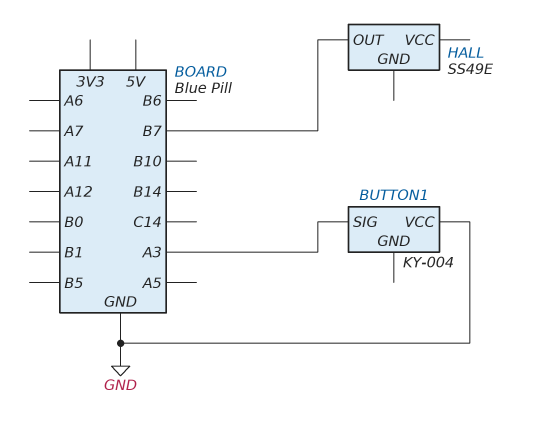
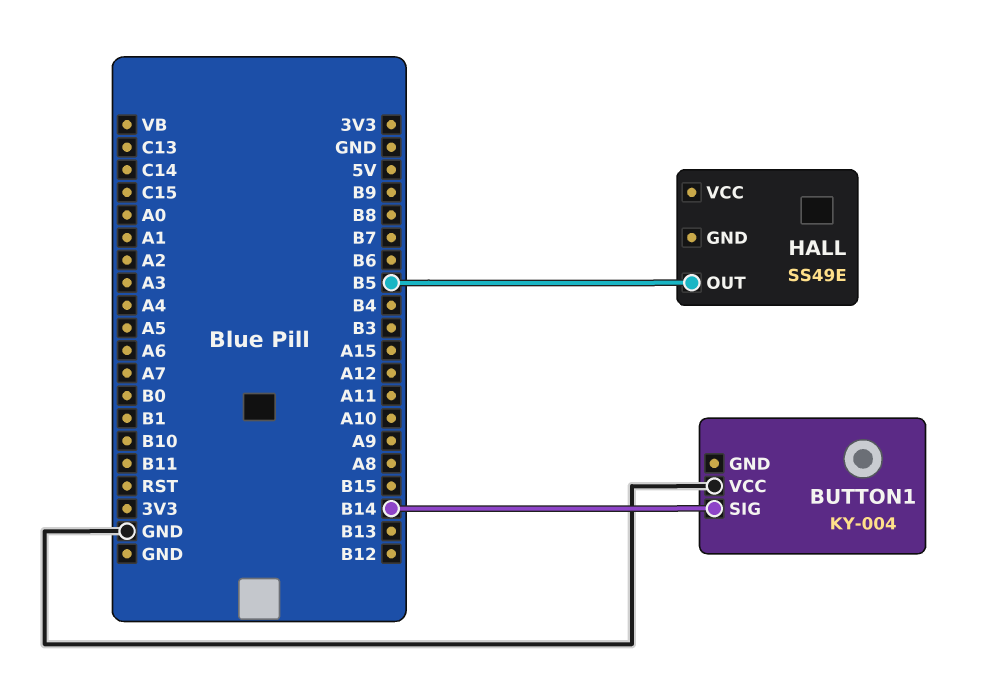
BUTTON1 pin SIG: A3 -> B14
HALL pin OUT: B7 -> B5

